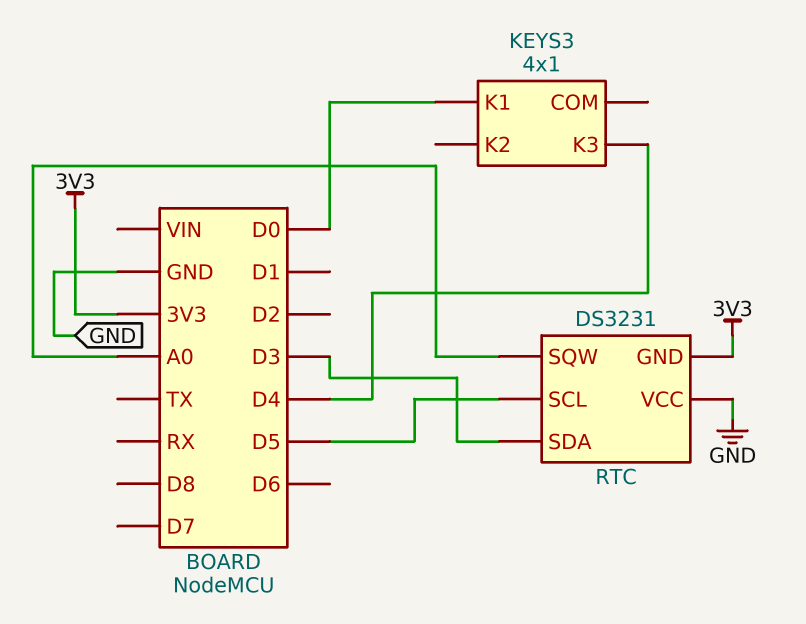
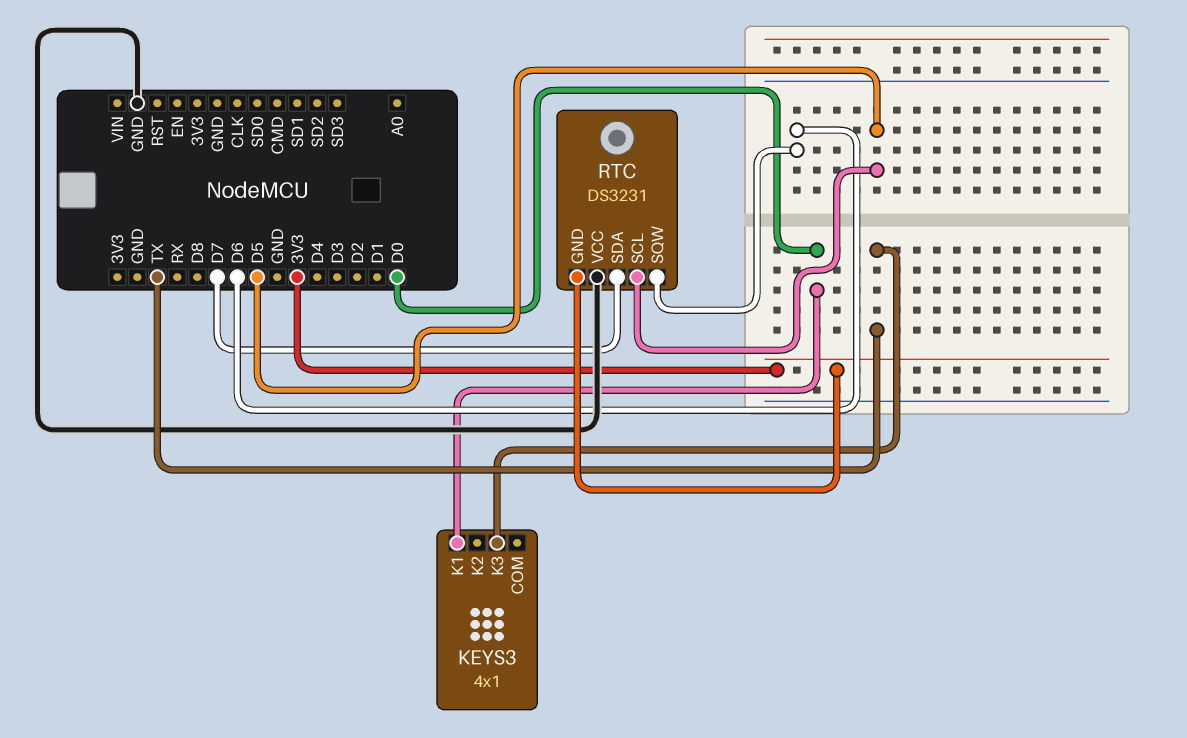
KEYS3 pin K3: D4 -> TX
RTC pin SDA: D3 -> D7
RTC pin SQW: A0 -> D6

